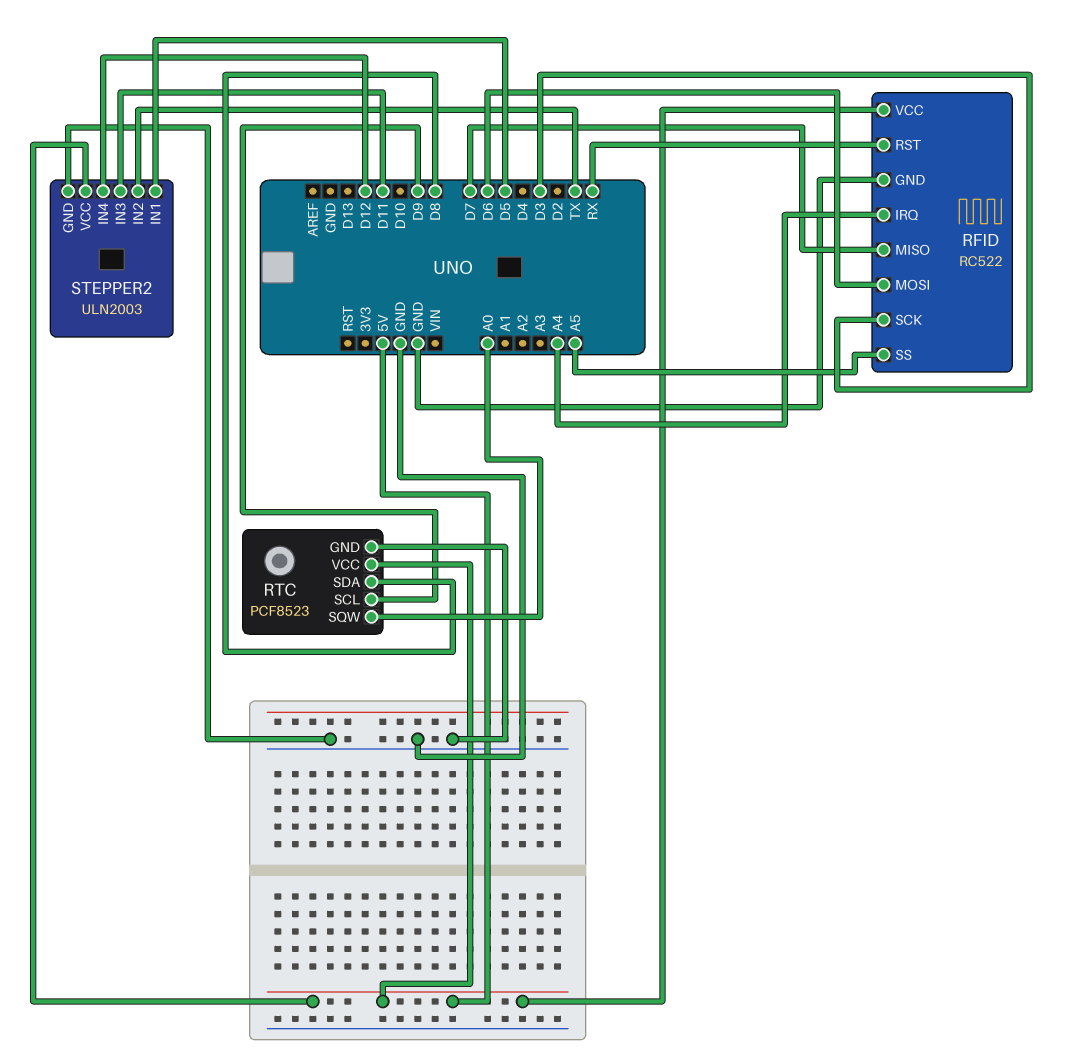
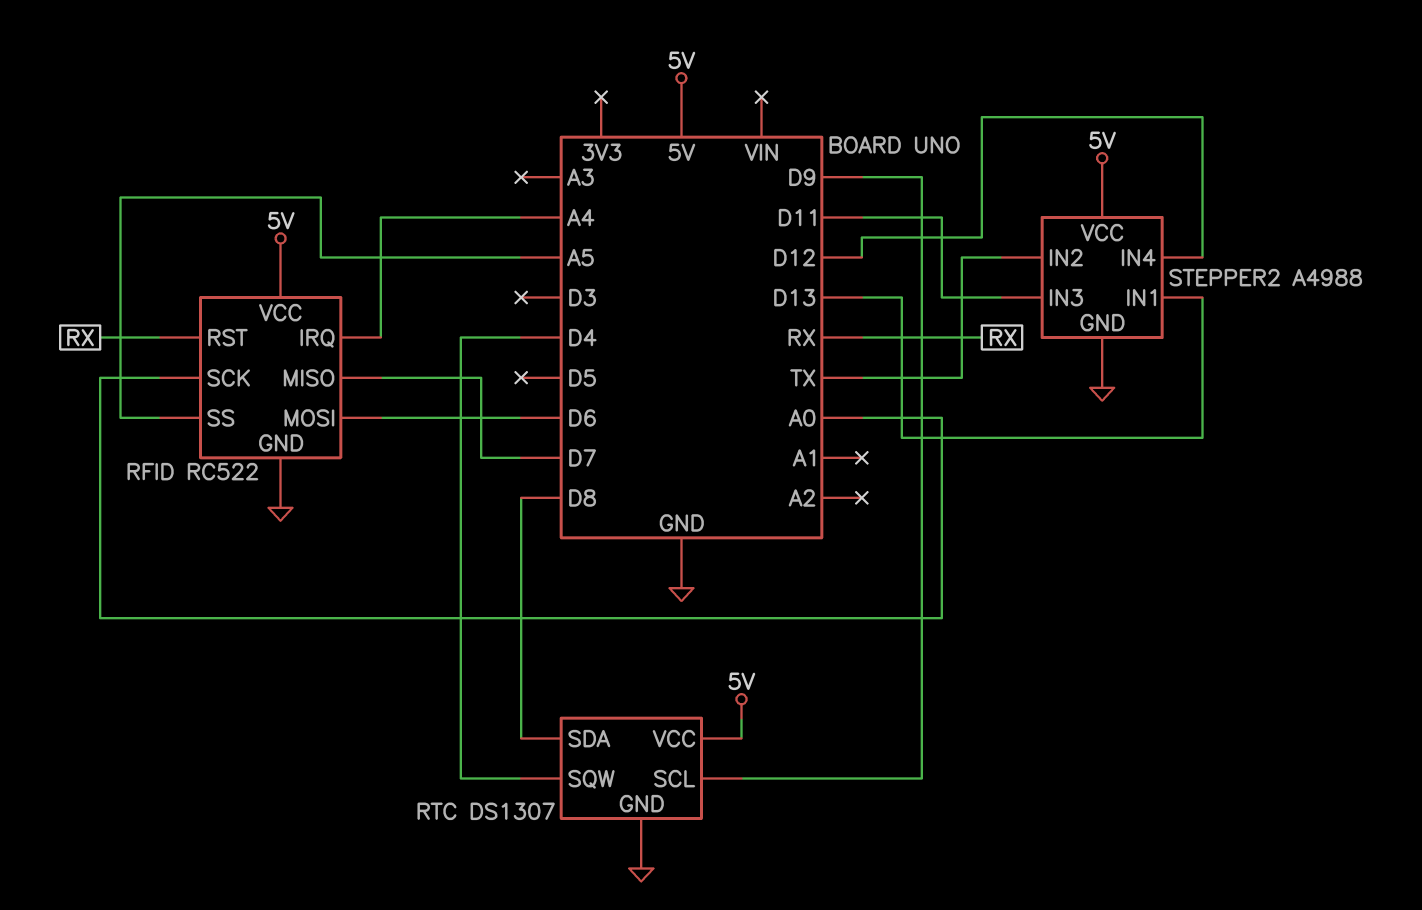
RFID pin SCK: D3 -> A0
RTC: PCF8523 -> DS1307
RTC pin SQW: A0 -> D4
STEPPER2: ULN2003 -> A4988
STEPPER2 pin IN1: D5 -> D13

